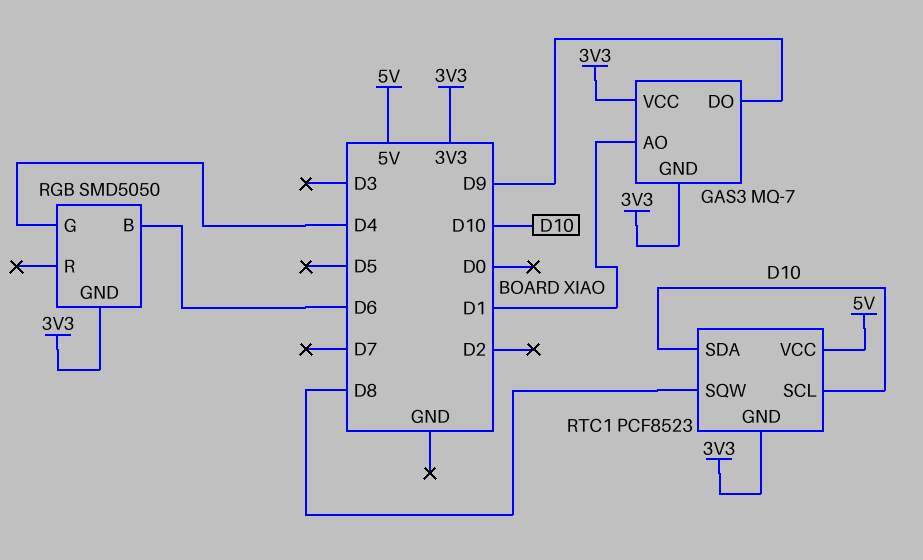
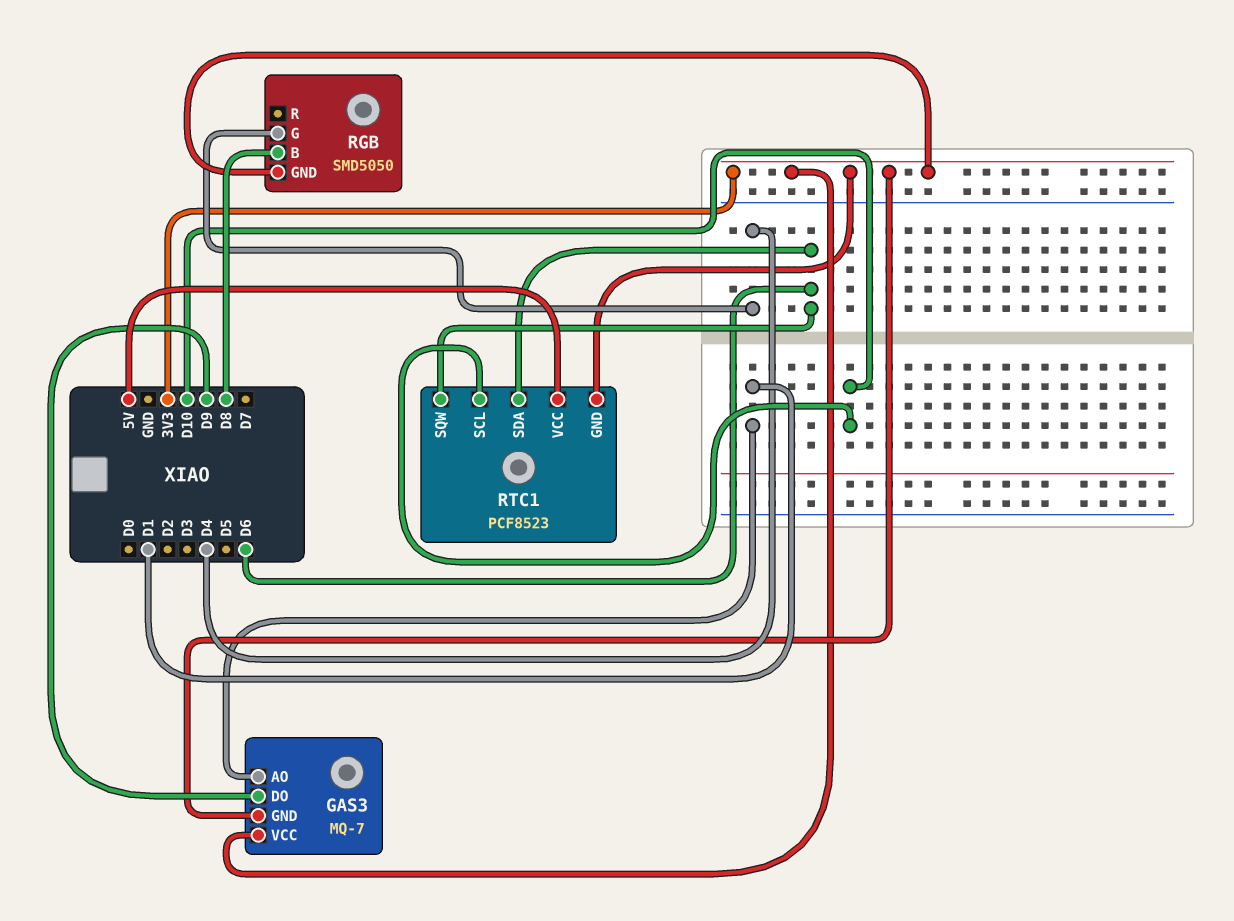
RGB pin B: D6 -> D8
RTC1 pin SDA: D10 -> D6
RTC1 pin SQW: D8 -> D6

